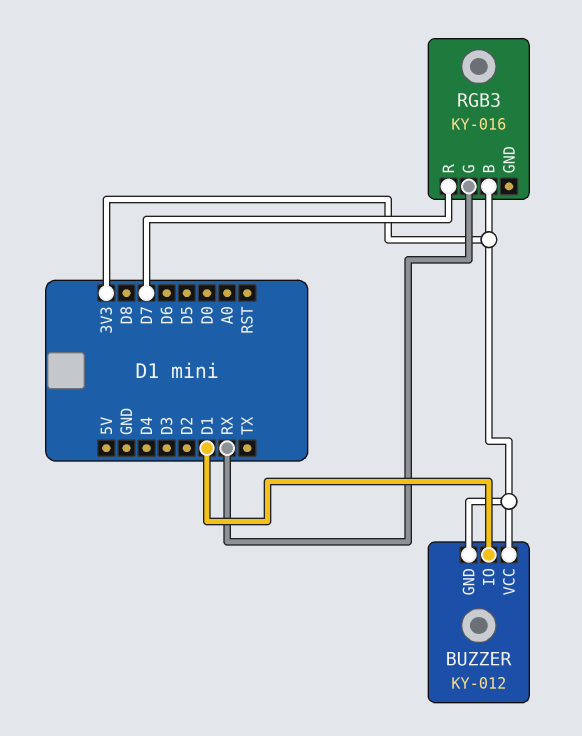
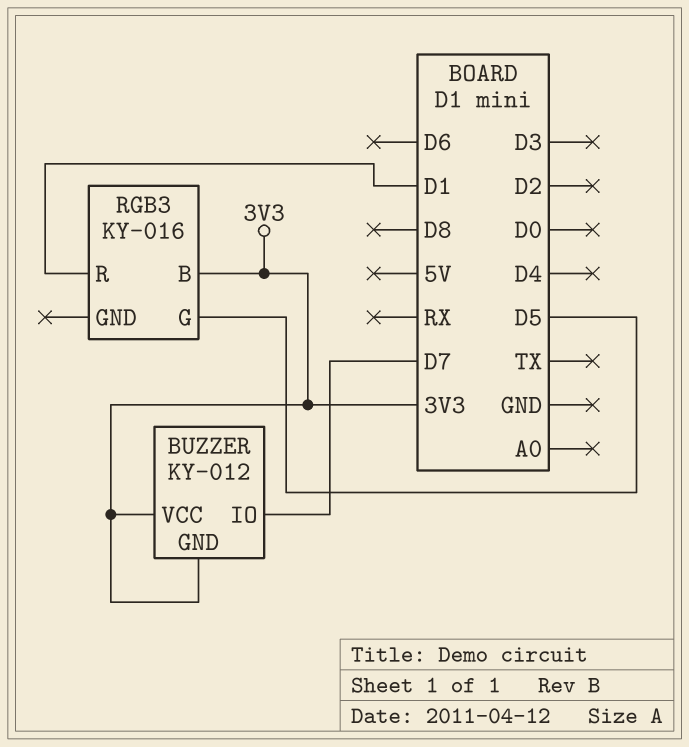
BUZZER pin IO: D1 -> D7
RGB3 pin G: RX -> D5
RGB3 pin R: D7 -> D1

